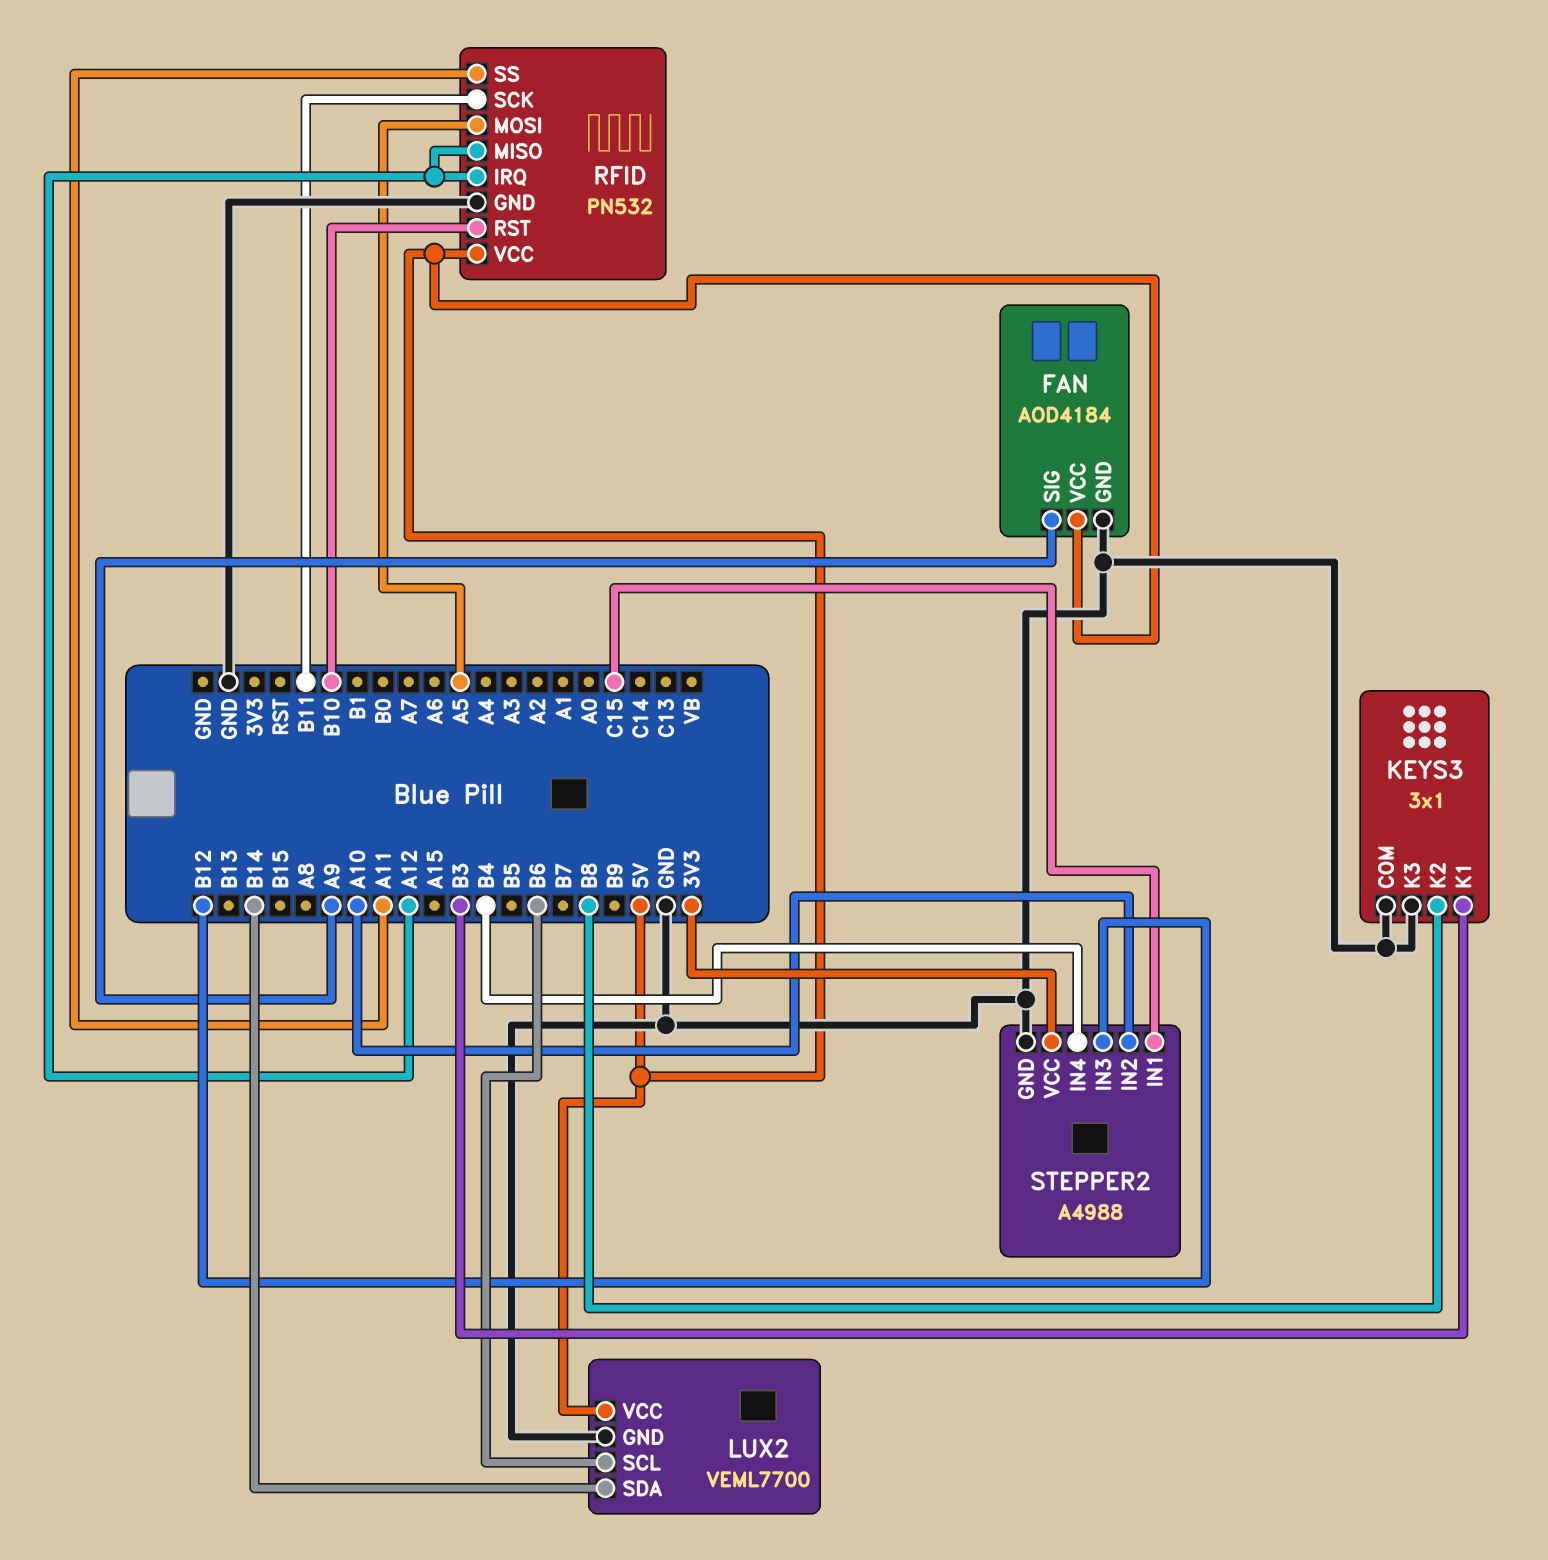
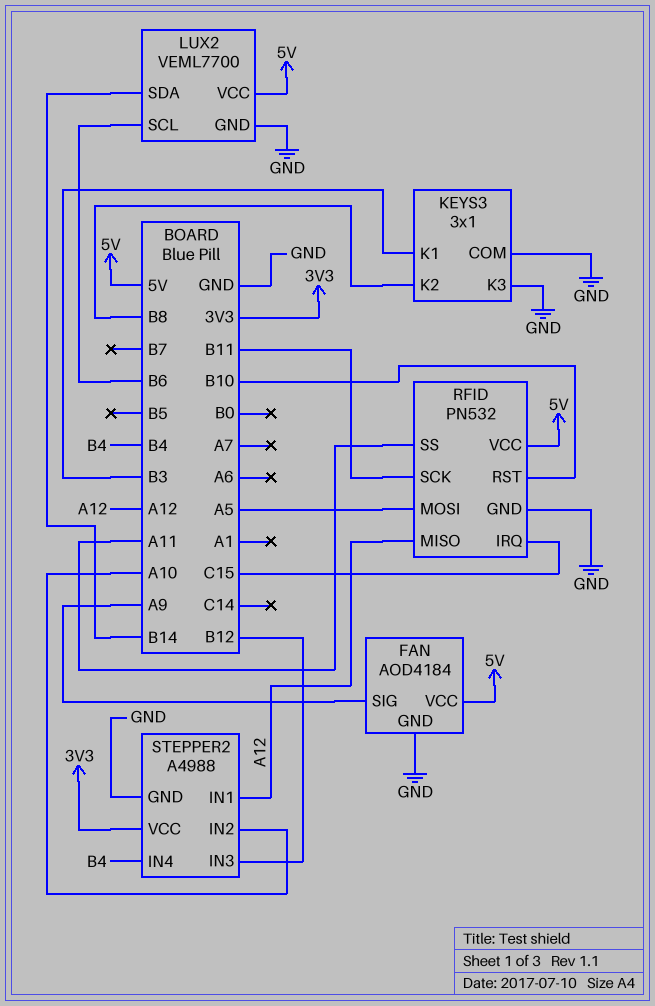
RFID pin IRQ: A12 -> C15
STEPPER2 pin IN1: C15 -> A12

